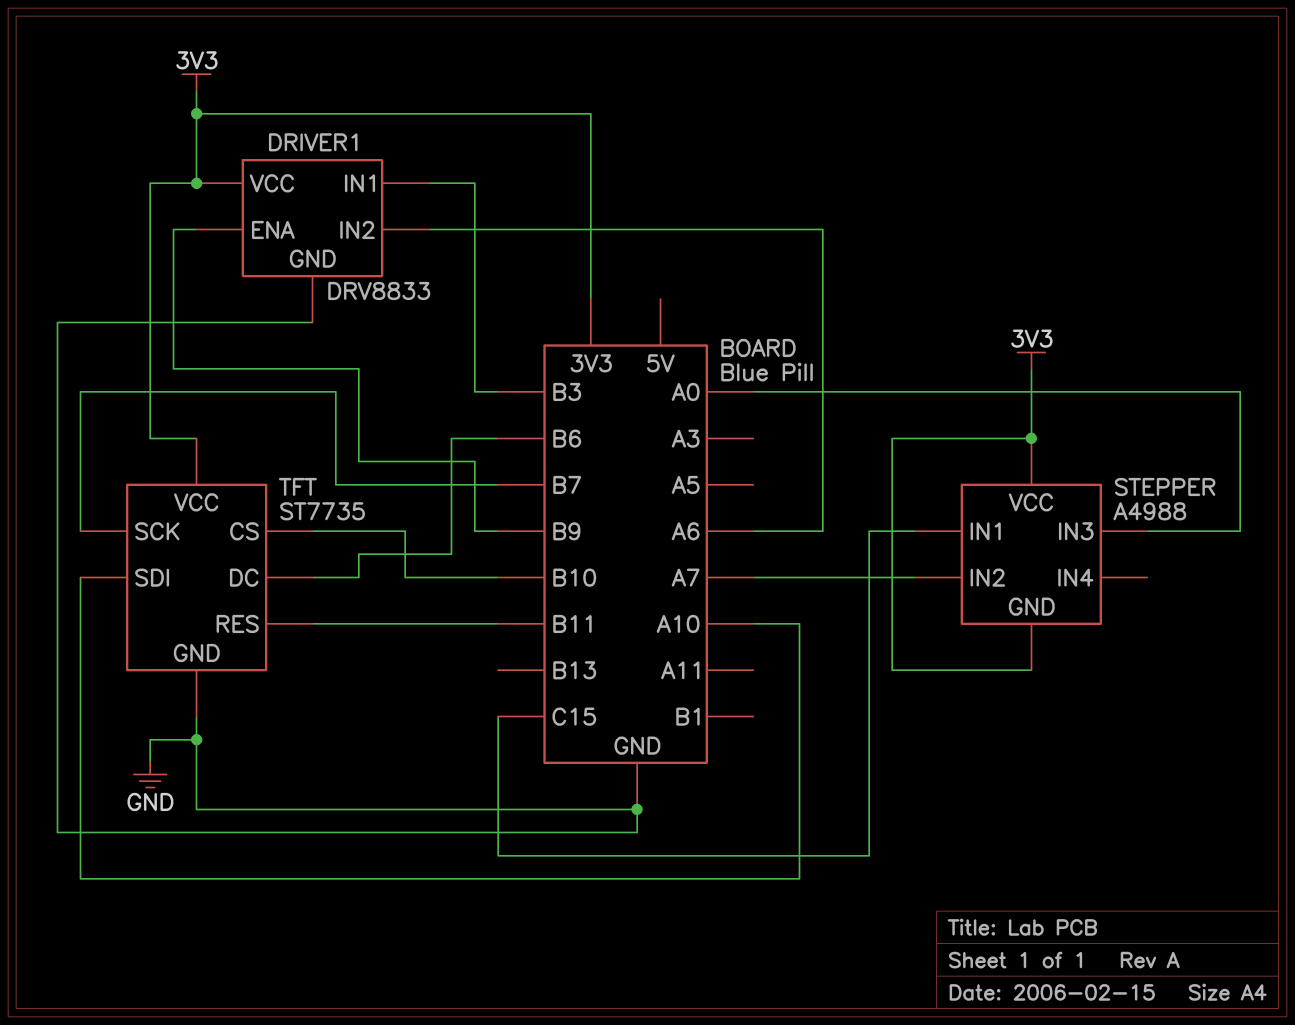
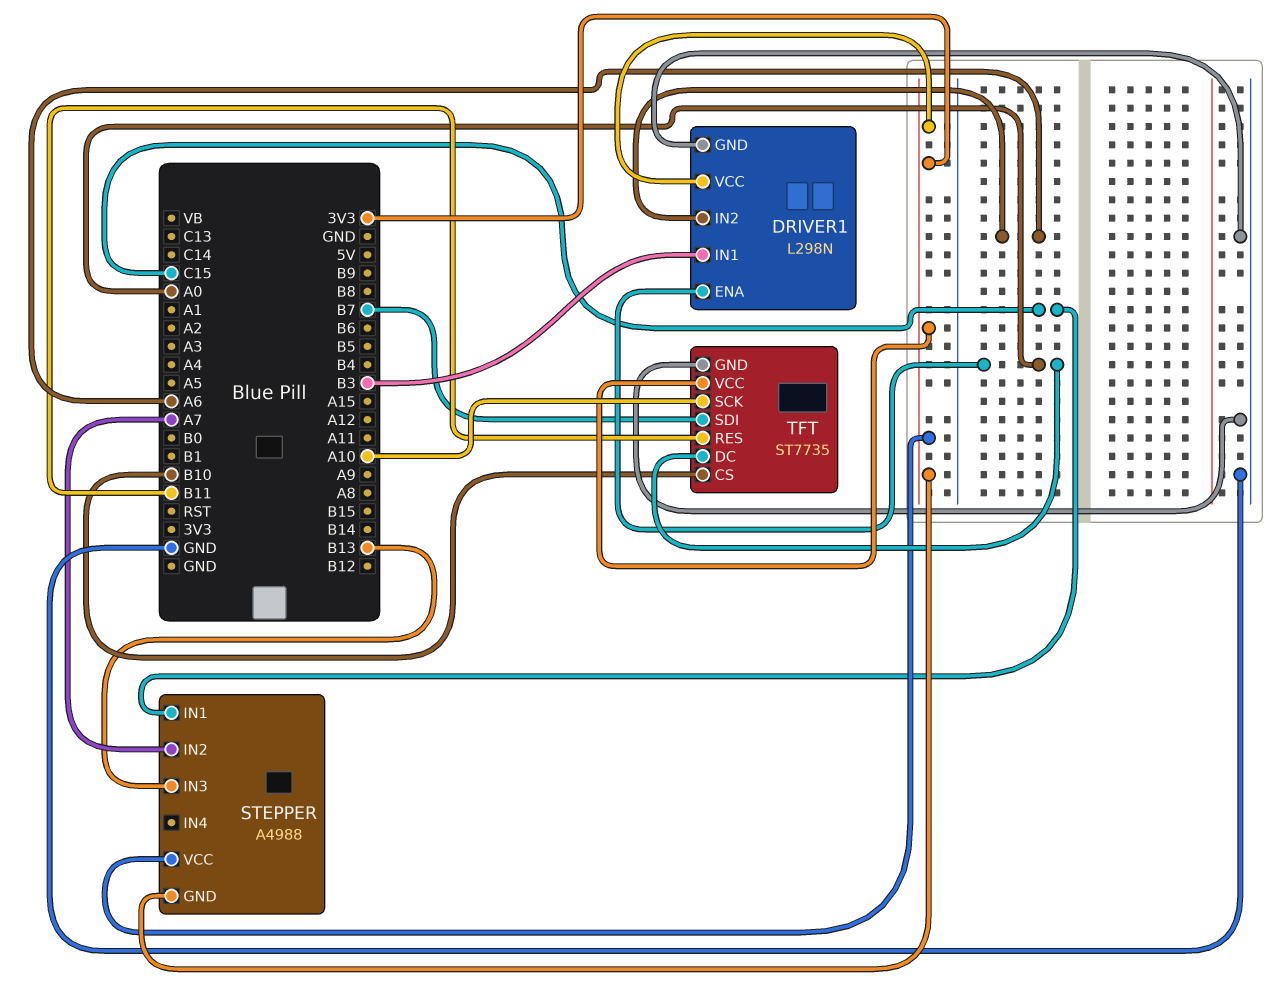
DRIVER1: DRV8833 -> L298N
DRIVER1 pin ENA: B9 -> A0
STEPPER pin IN3: A0 -> B13
TFT pin DC: B6 -> A0
TFT pin SCK: B7 -> A10
TFT pin SDI: A10 -> B7

